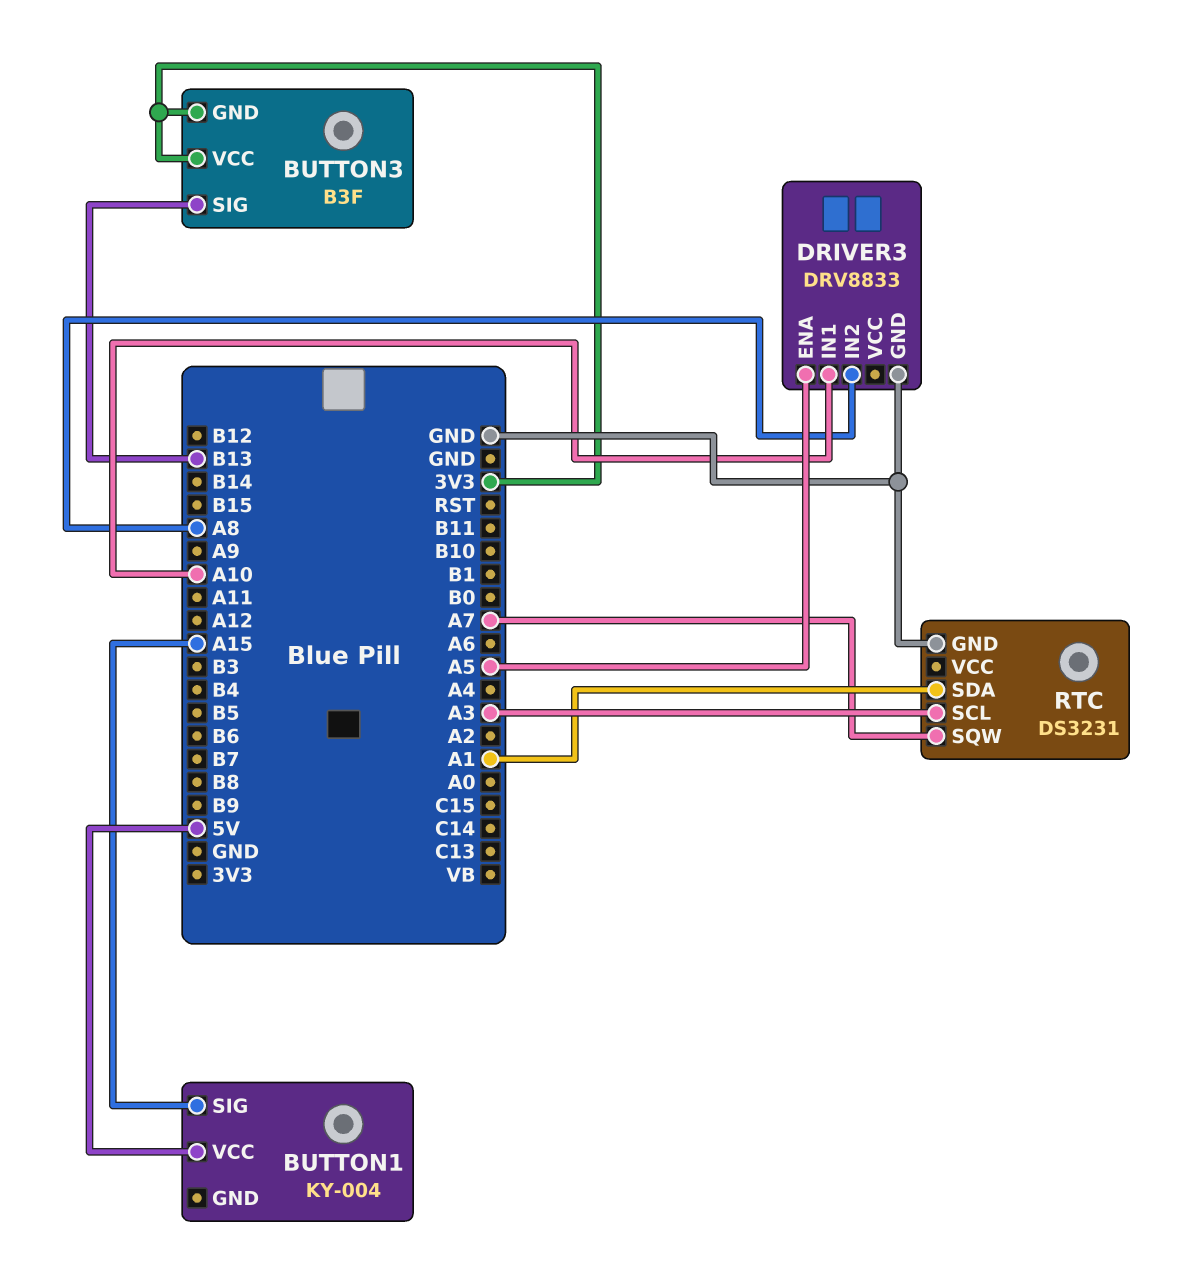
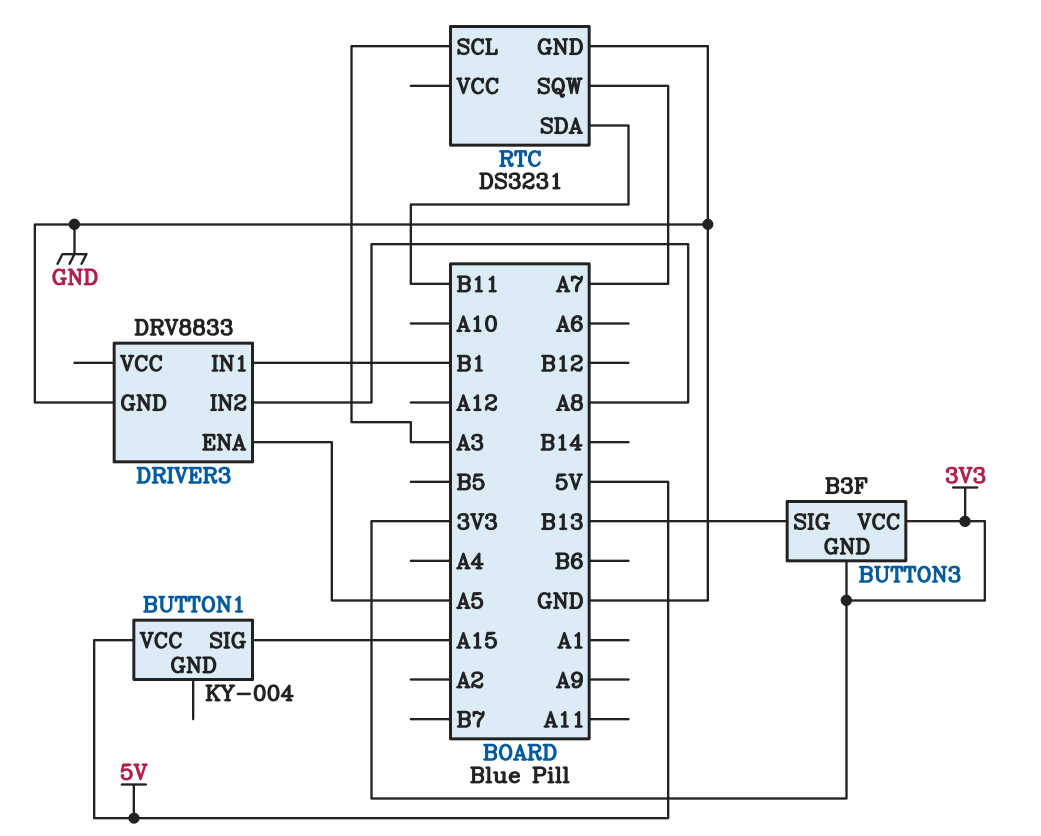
DRIVER3 pin IN1: A10 -> B1
RTC pin SDA: A1 -> B11

